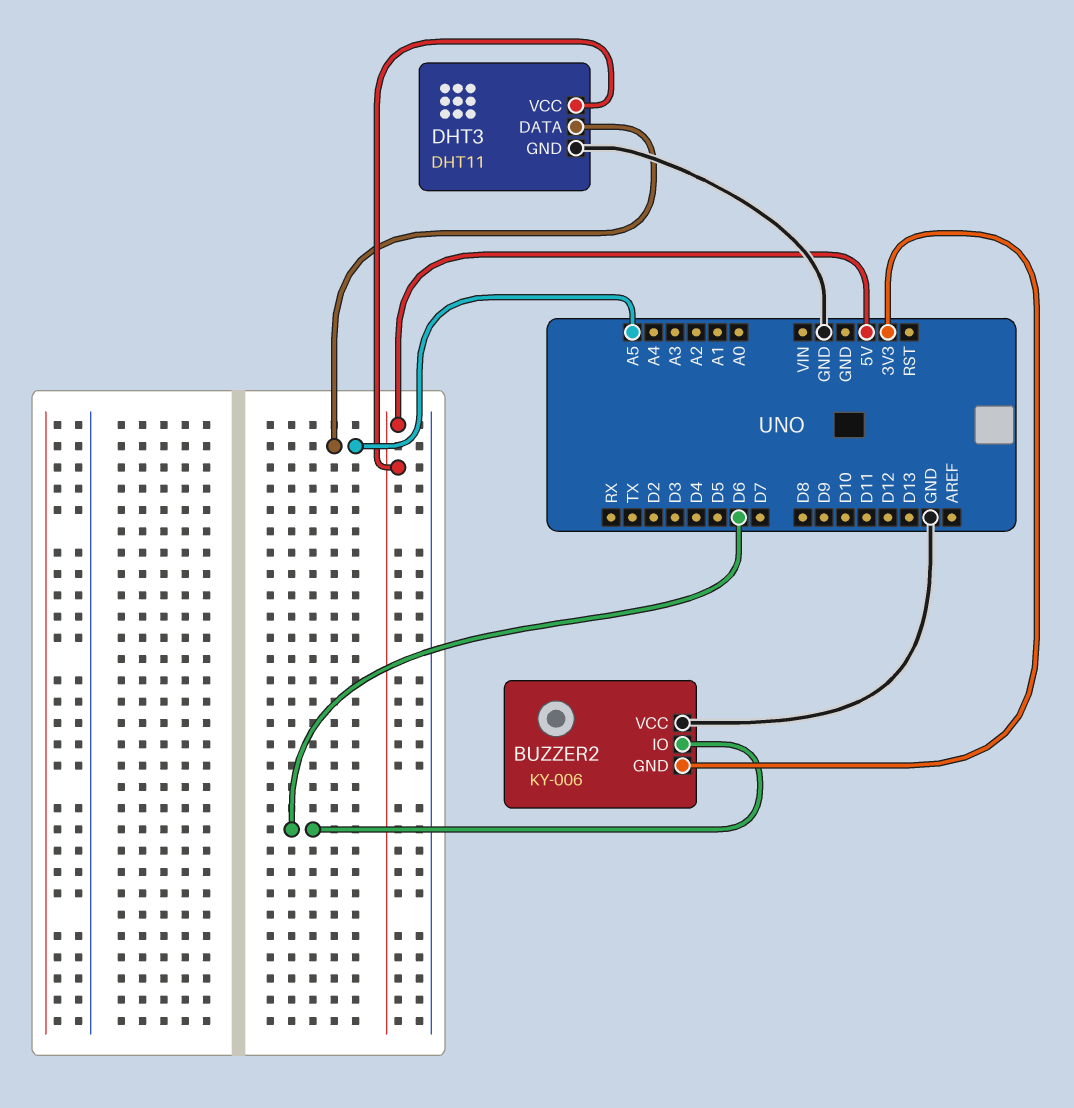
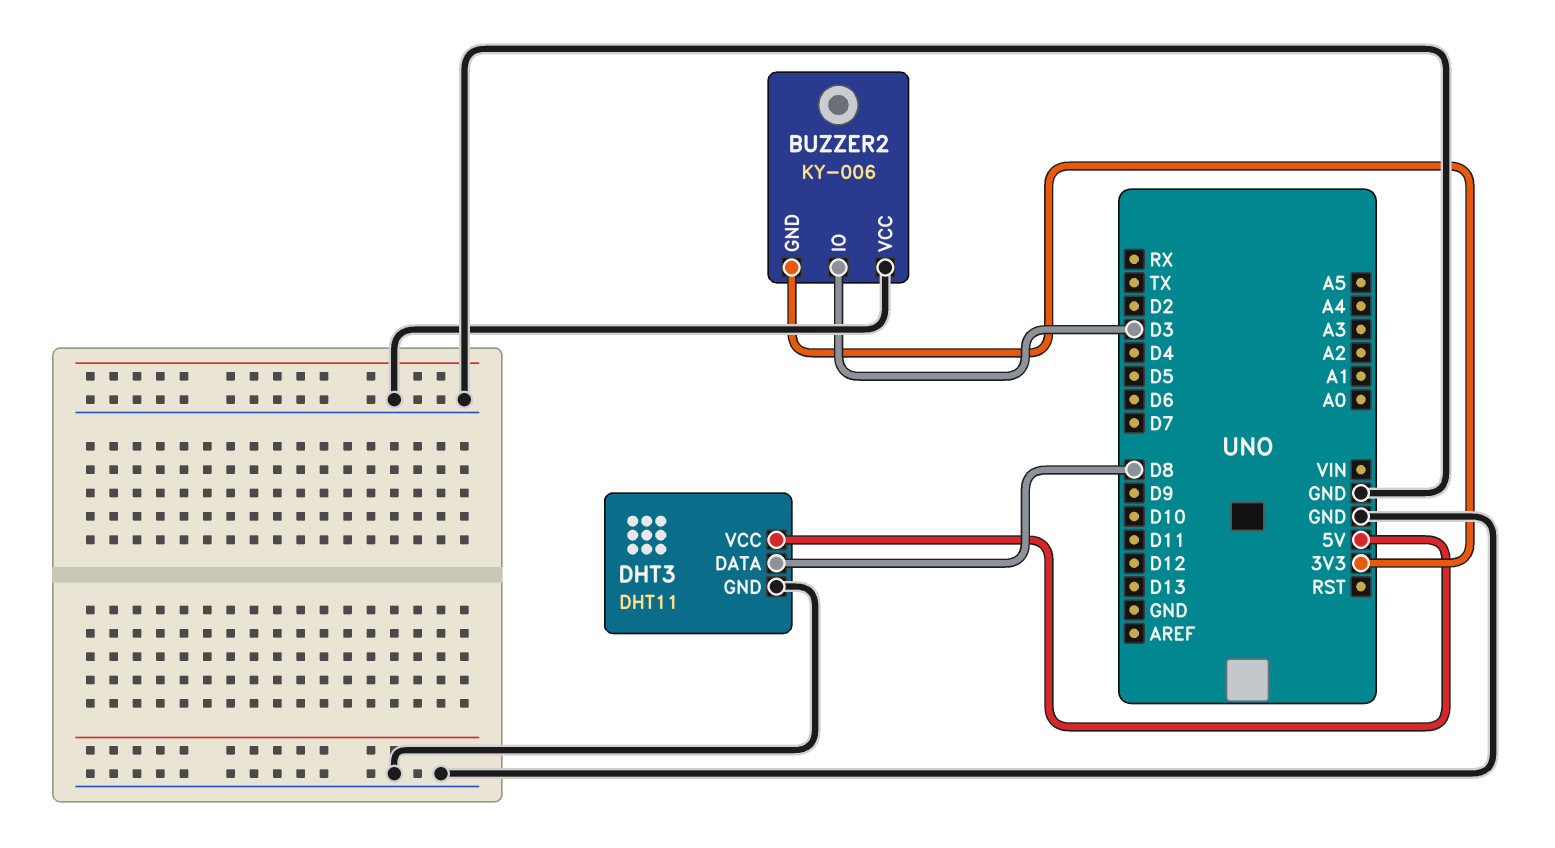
BUZZER2 pin IO: D6 -> D3
DHT3 pin DATA: A5 -> D8

